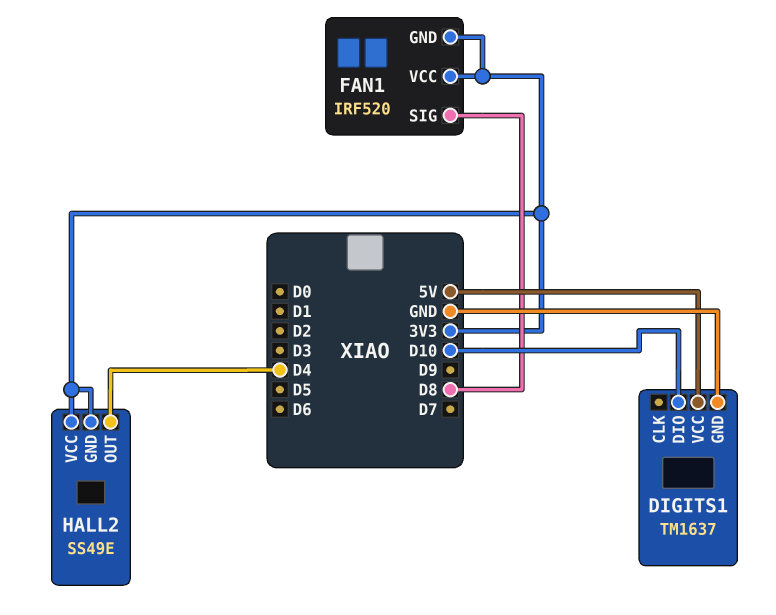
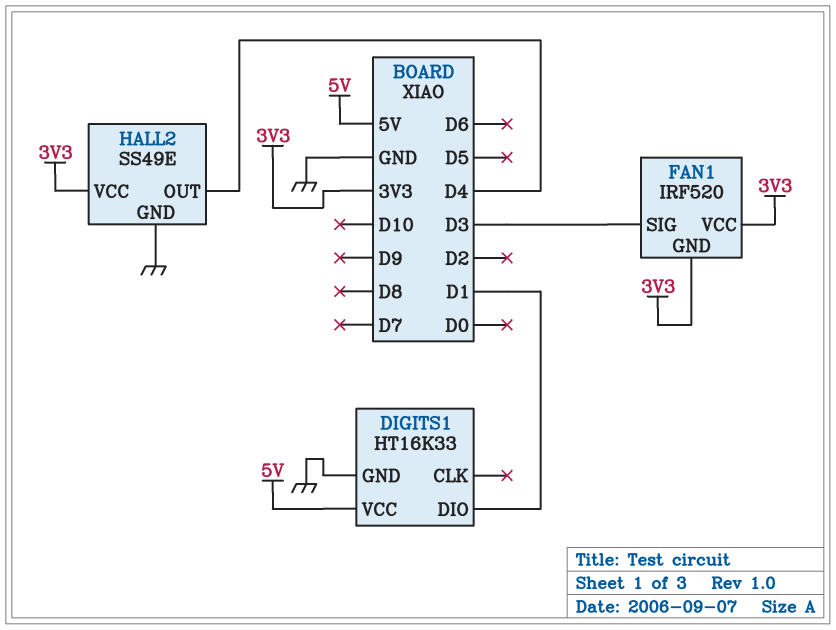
DIGITS1: TM1637 -> HT16K33
DIGITS1 pin DIO: D10 -> D1
FAN1 pin SIG: D8 -> D3
HALL2 pin GND: 3V3 -> GND

